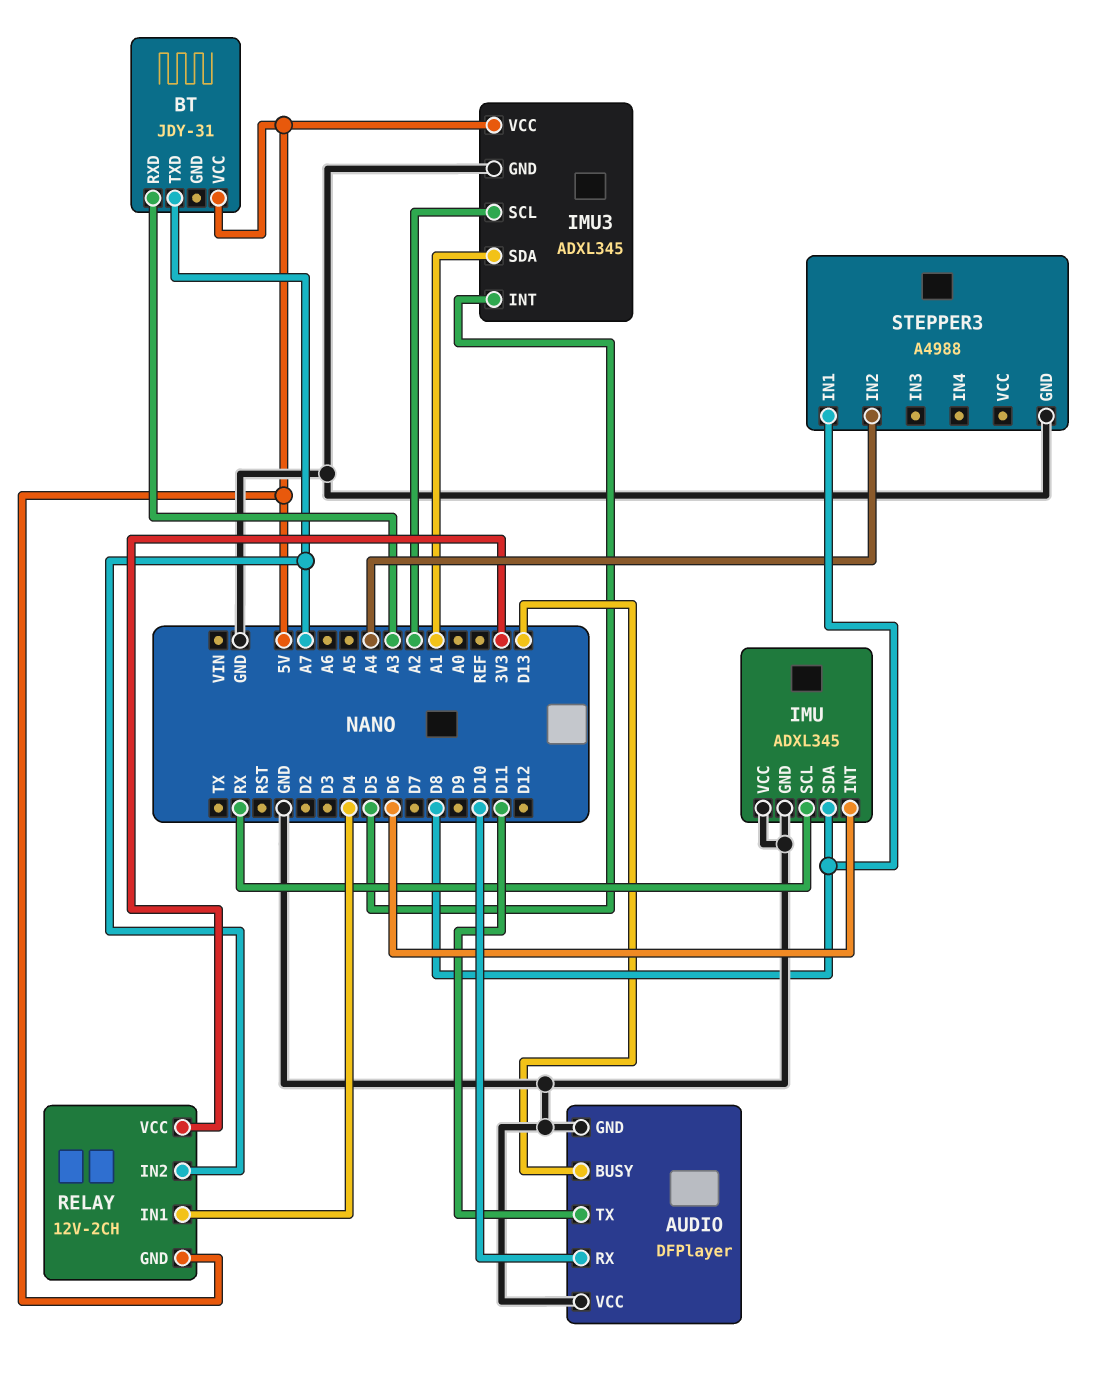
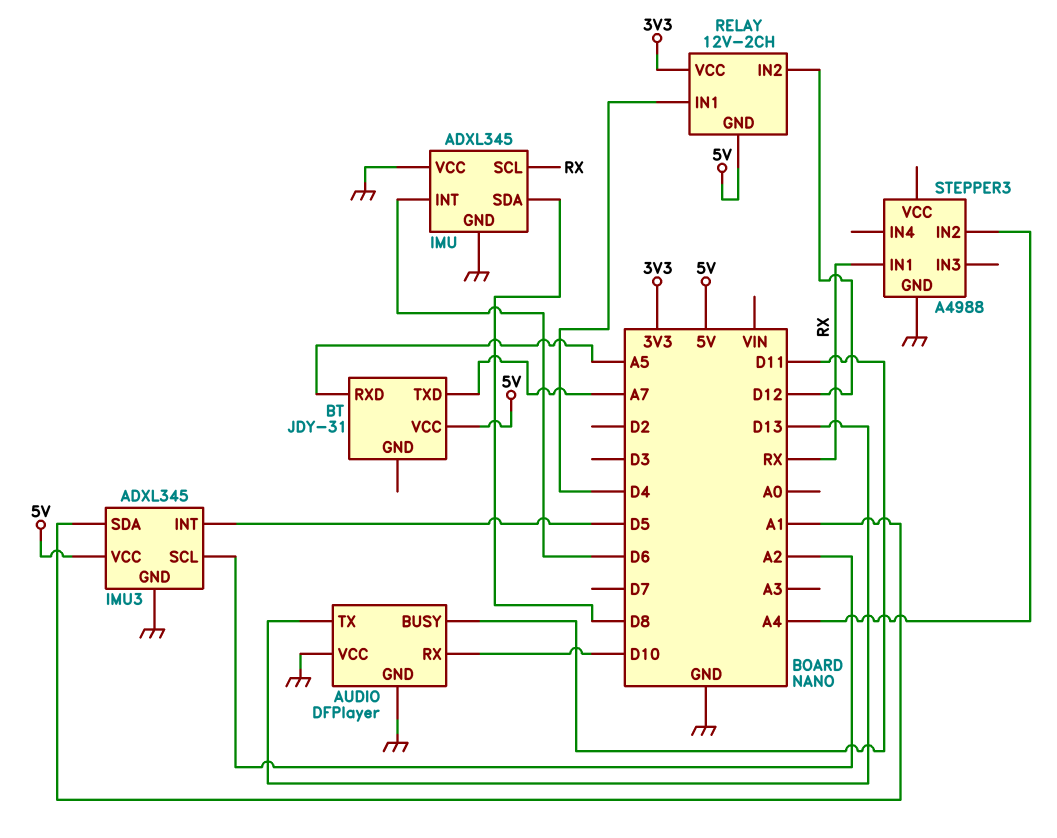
AUDIO pin BUSY: D13 -> D11
AUDIO pin TX: D11 -> D13
BT pin RXD: A3 -> A5
RELAY pin IN2: A7 -> D12
STEPPER3 pin IN1: D8 -> RX

